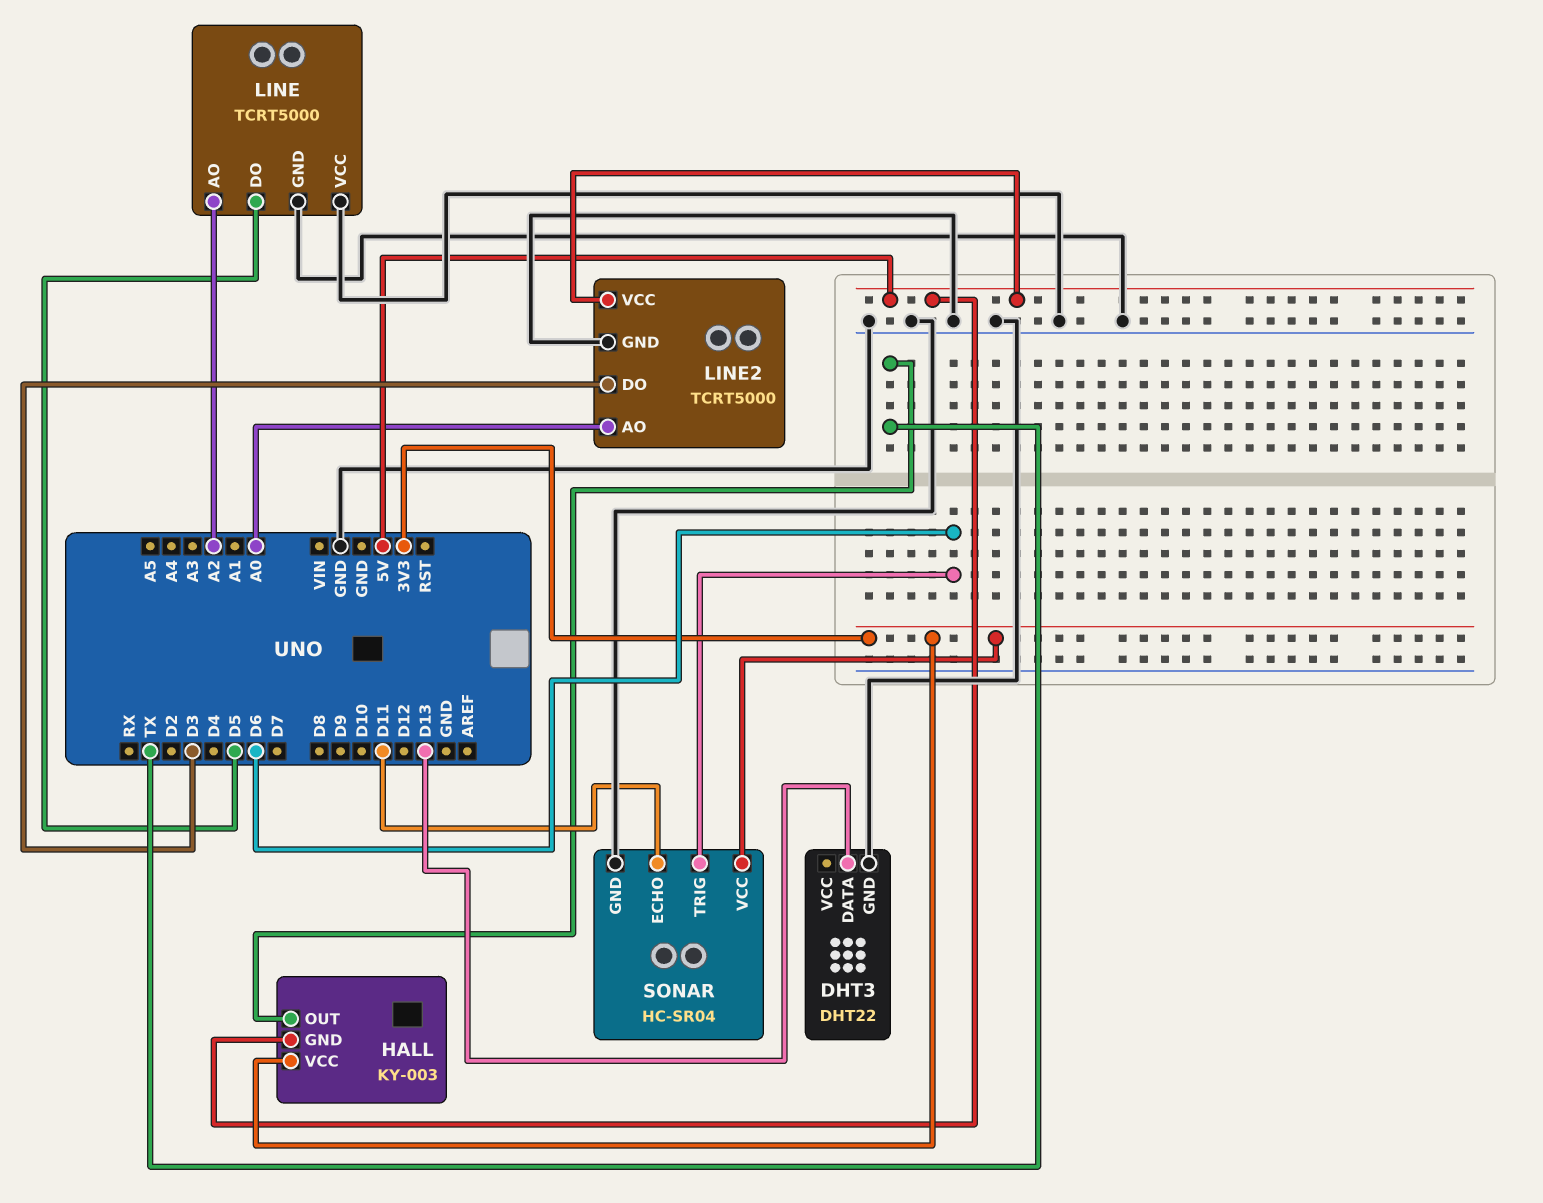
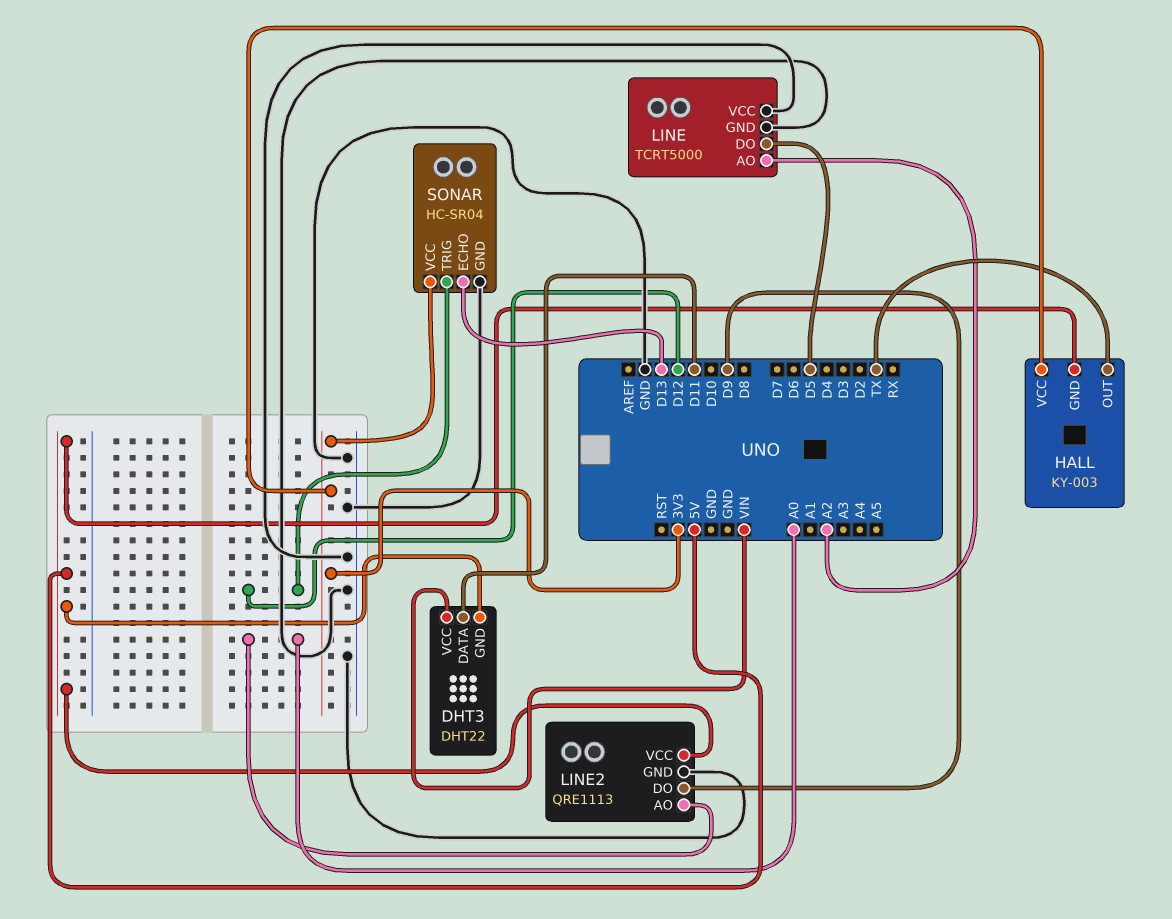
DHT3 pin DATA: D13 -> D11
DHT3 pin GND: GND -> 5V
DHT3 pin VCC: none -> VIN
LINE2: TCRT5000 -> QRE1113
LINE2 pin DO: D3 -> D9
SONAR pin ECHO: D11 -> D13
SONAR pin TRIG: D6 -> D12

